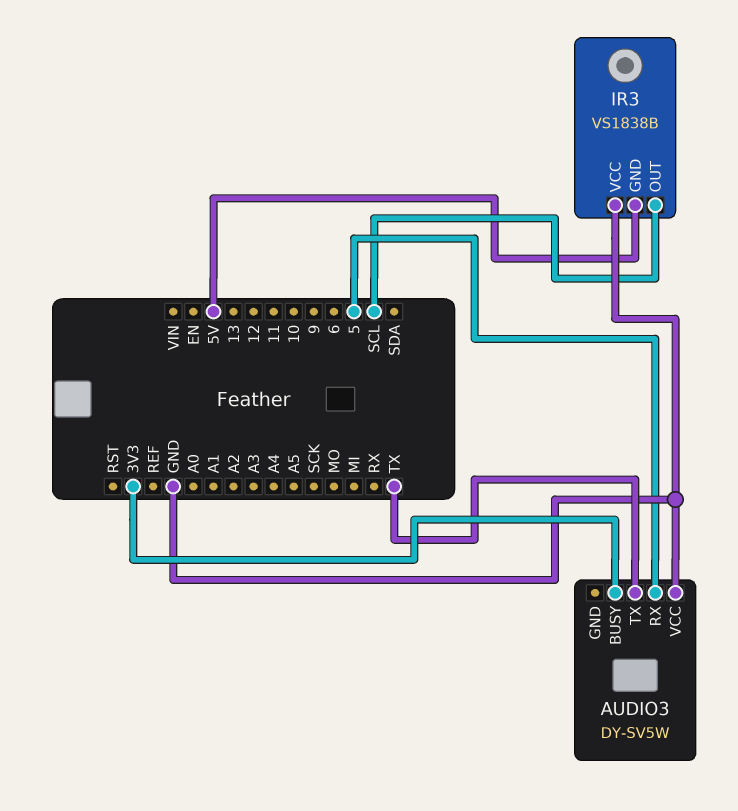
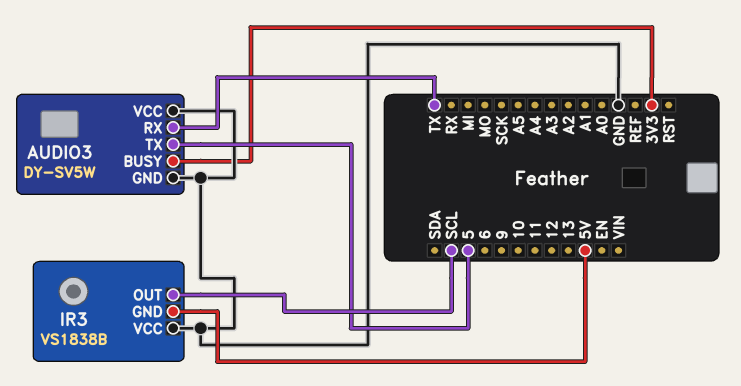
AUDIO3 pin GND: none -> GND
AUDIO3 pin RX: 5 -> TX
AUDIO3 pin TX: TX -> 5

